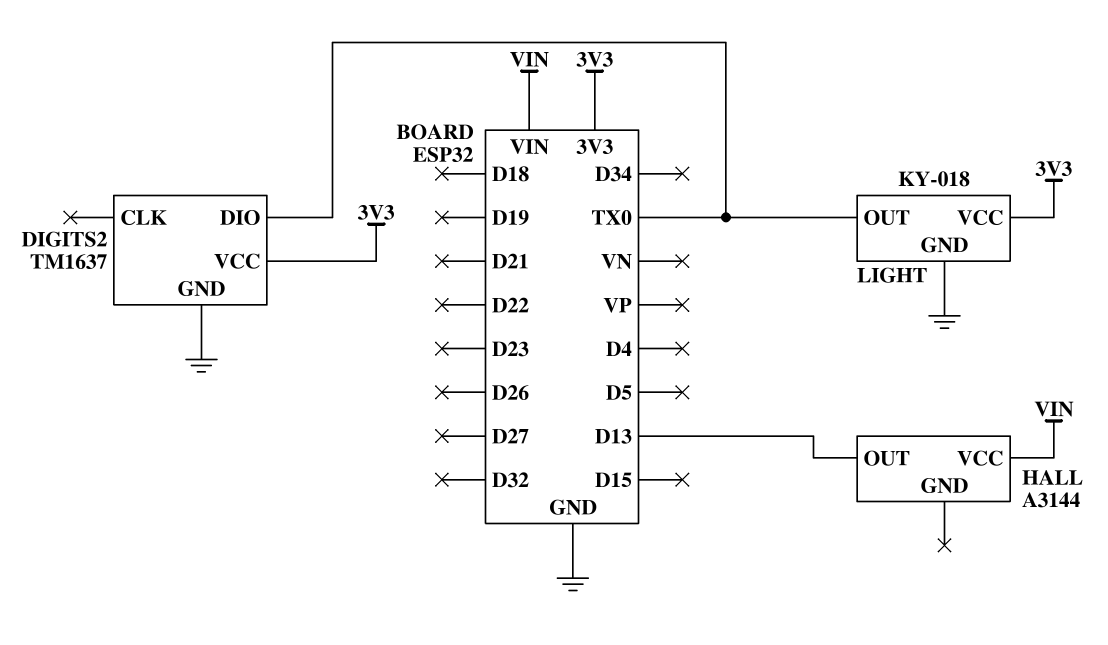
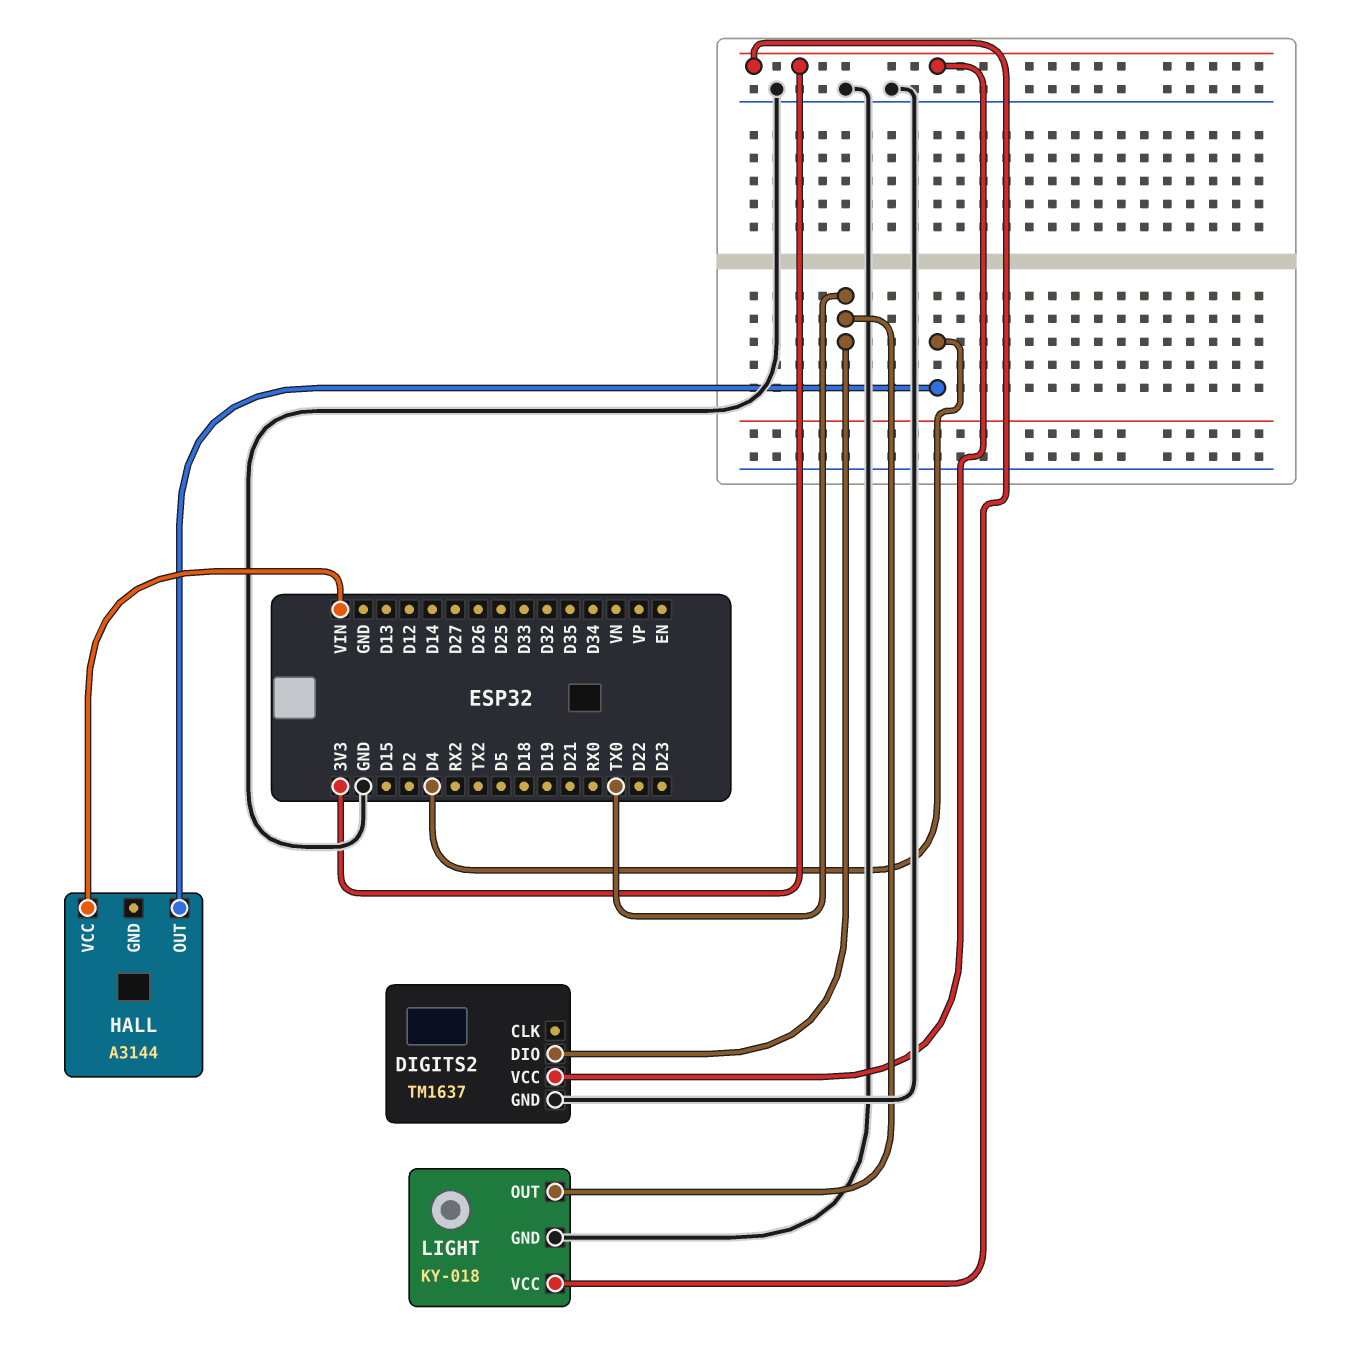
HALL pin OUT: D13 -> D4

